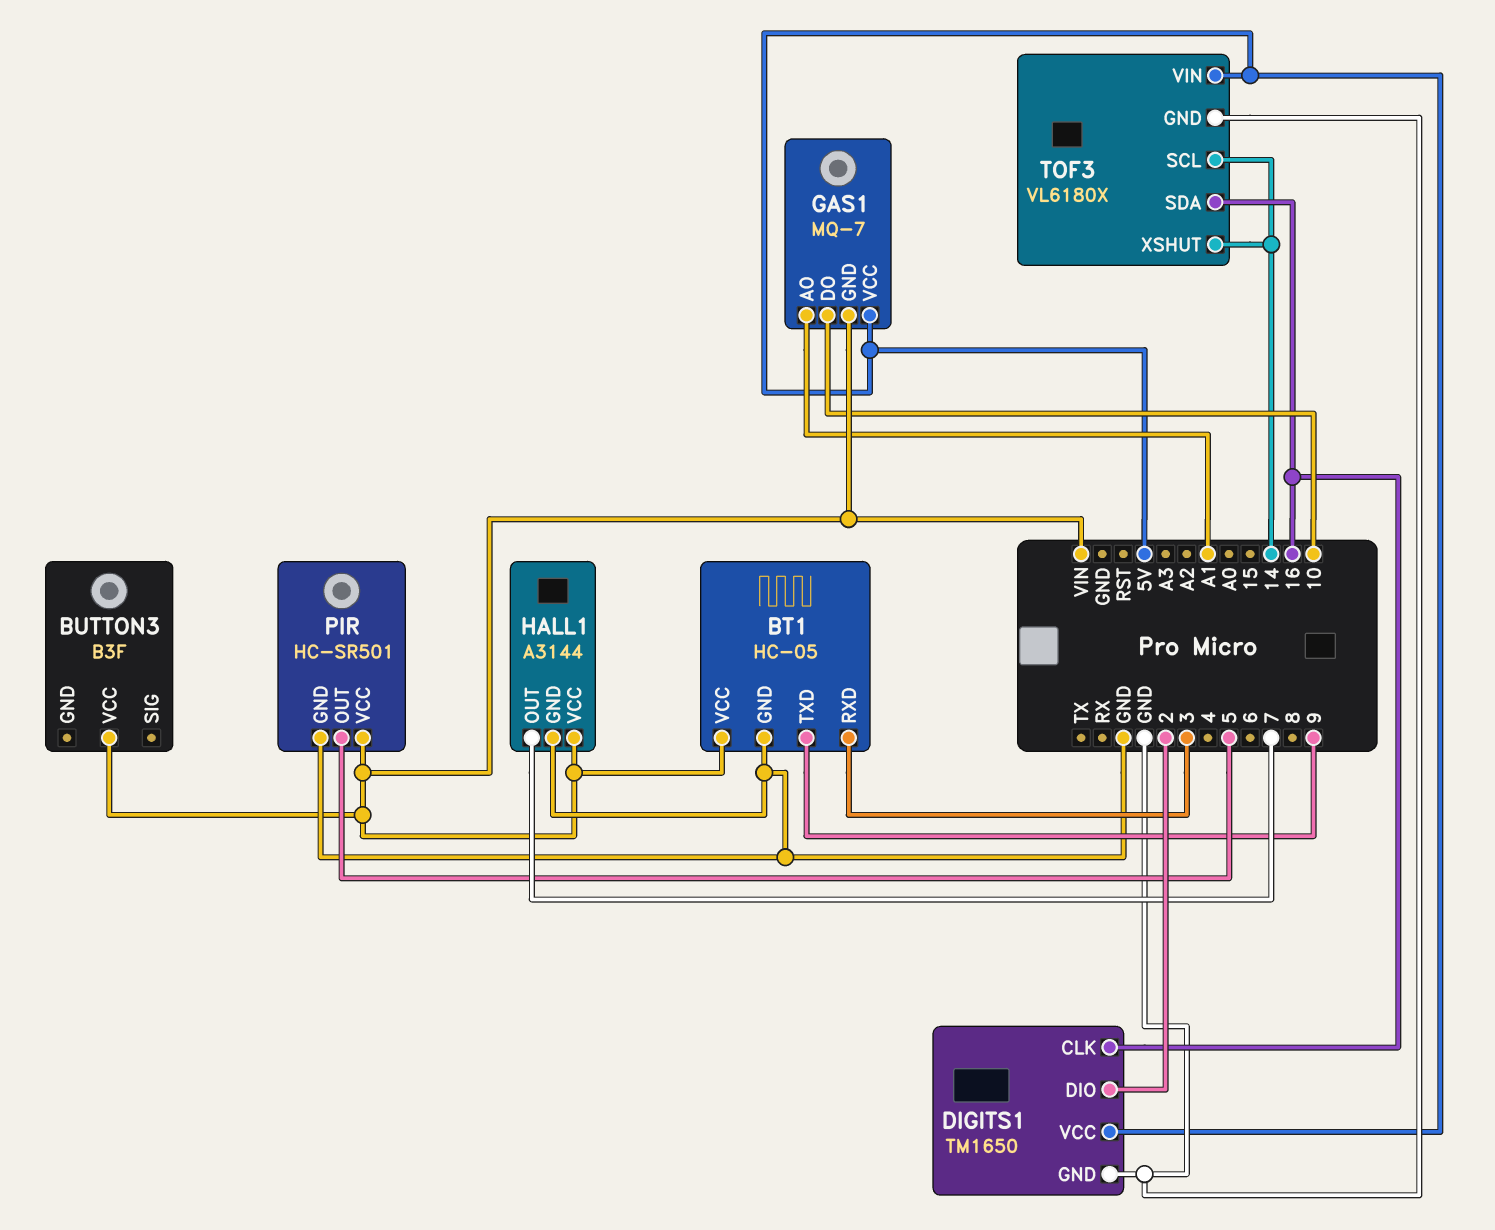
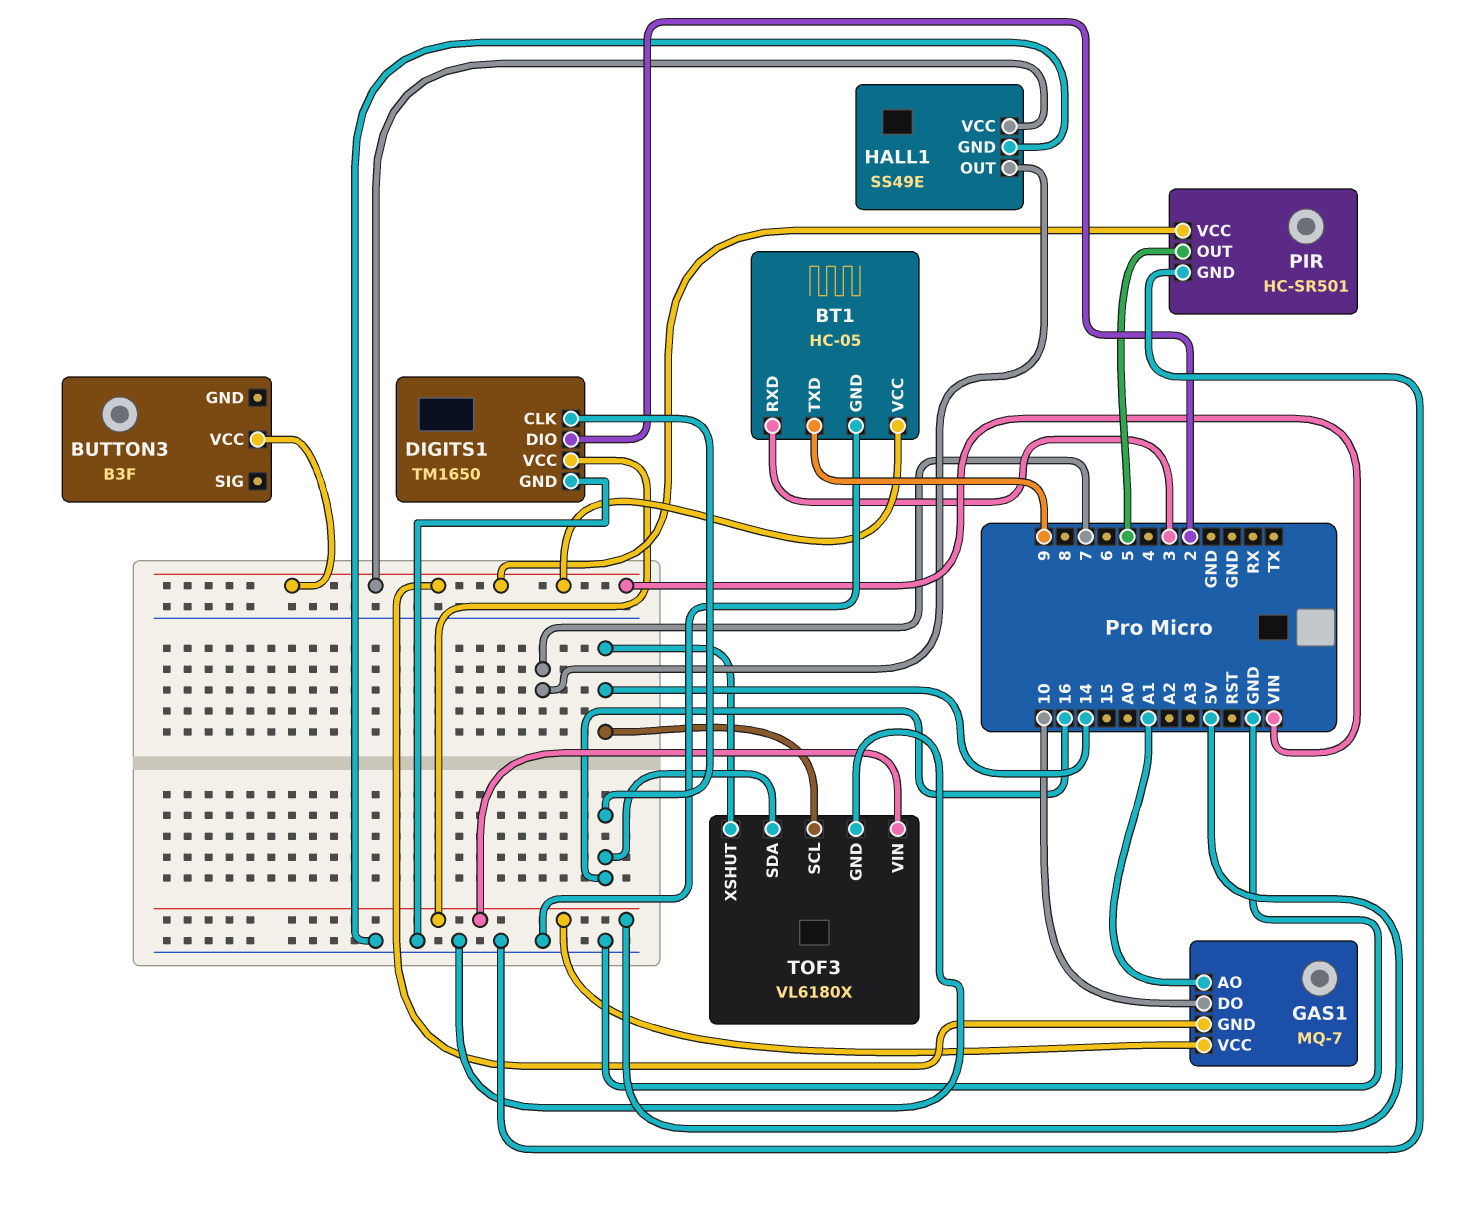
HALL1: A3144 -> SS49E

